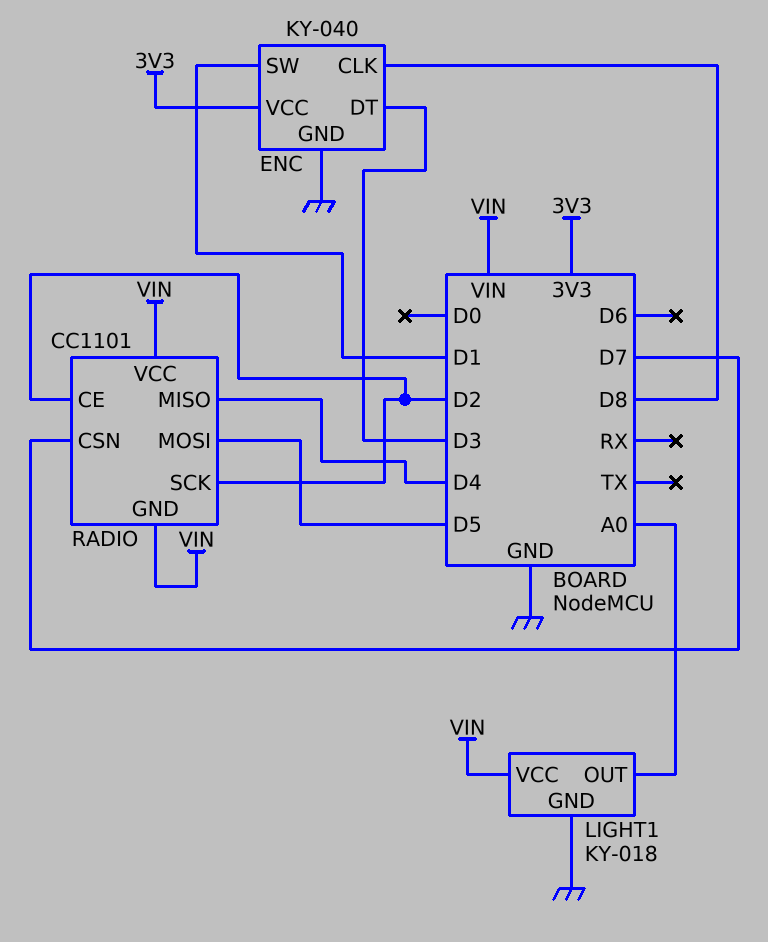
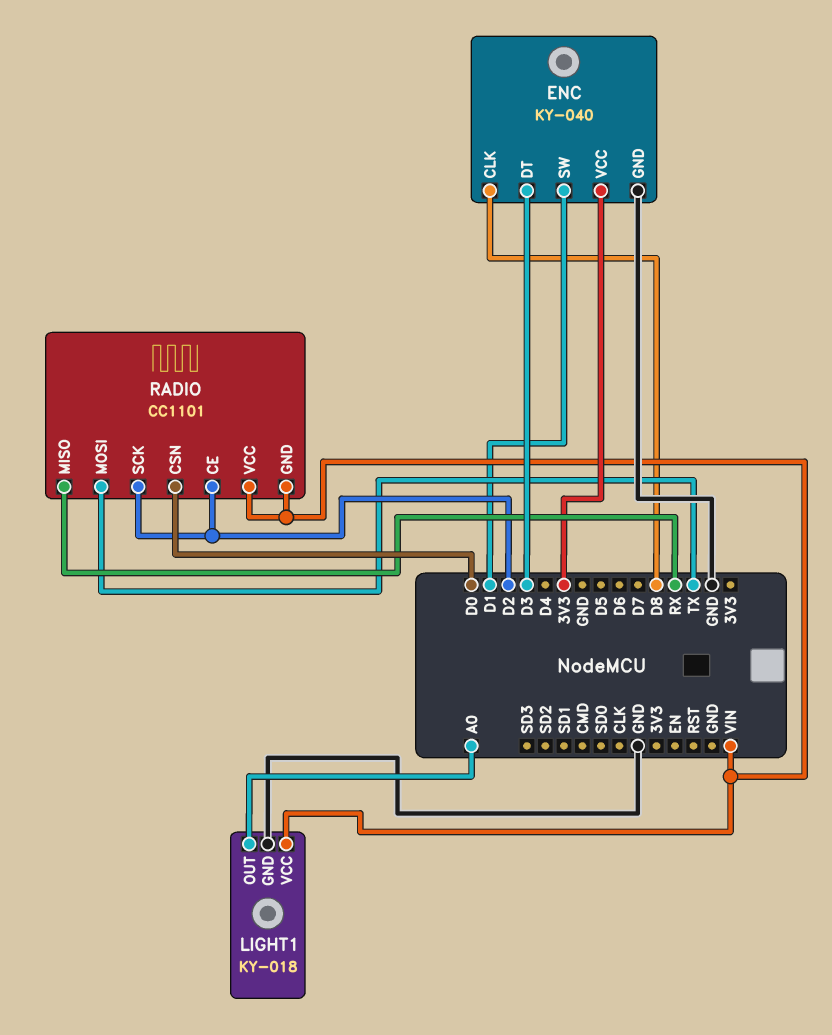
RADIO pin CSN: D7 -> D0
RADIO pin MISO: D4 -> RX
RADIO pin MOSI: D5 -> TX

